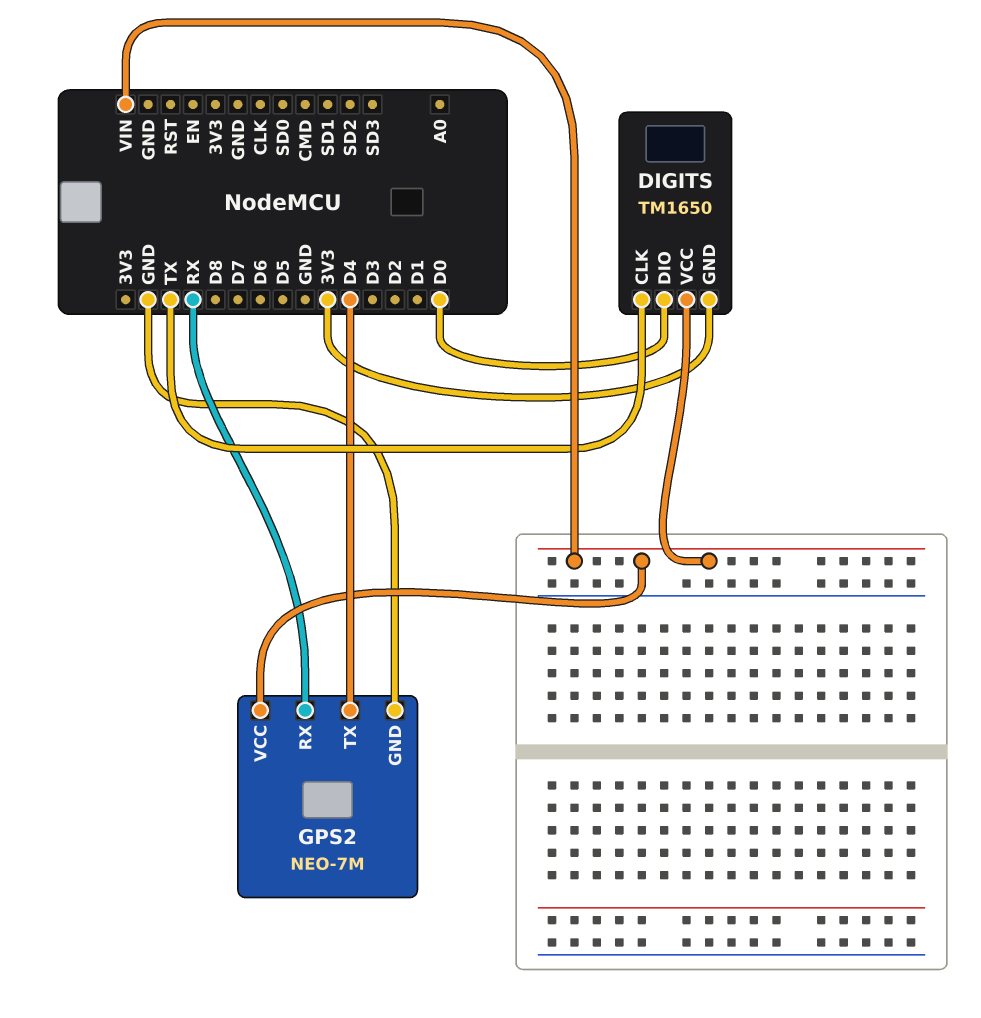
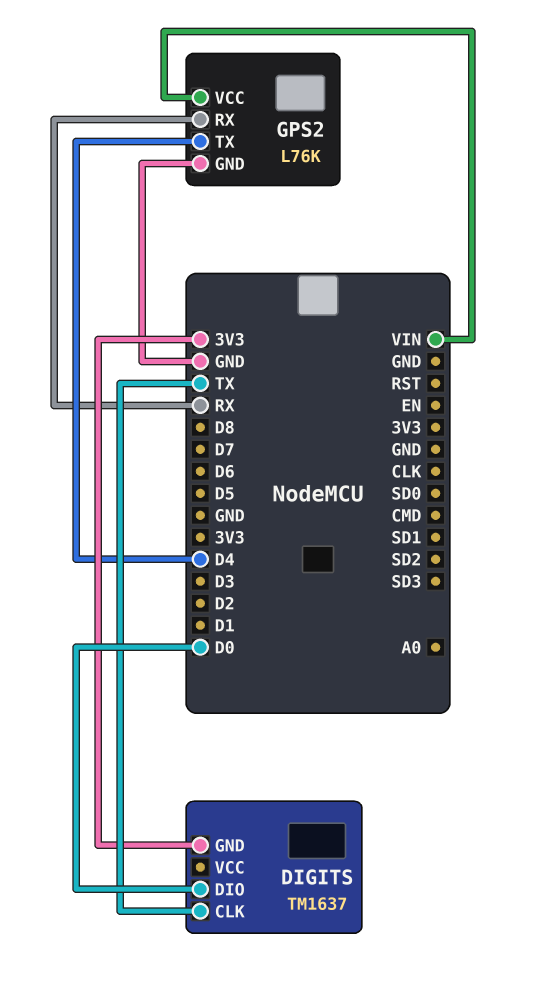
DIGITS: TM1650 -> TM1637
DIGITS pin VCC: VIN -> none
GPS2: NEO-7M -> L76K

